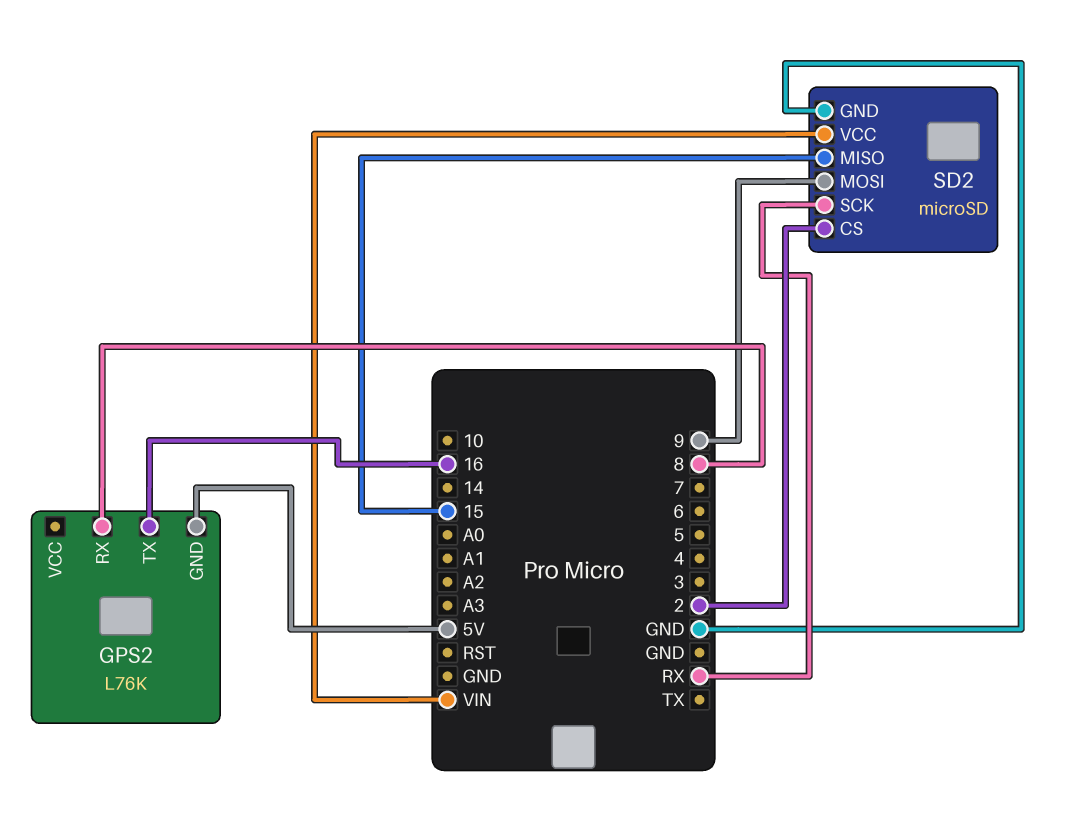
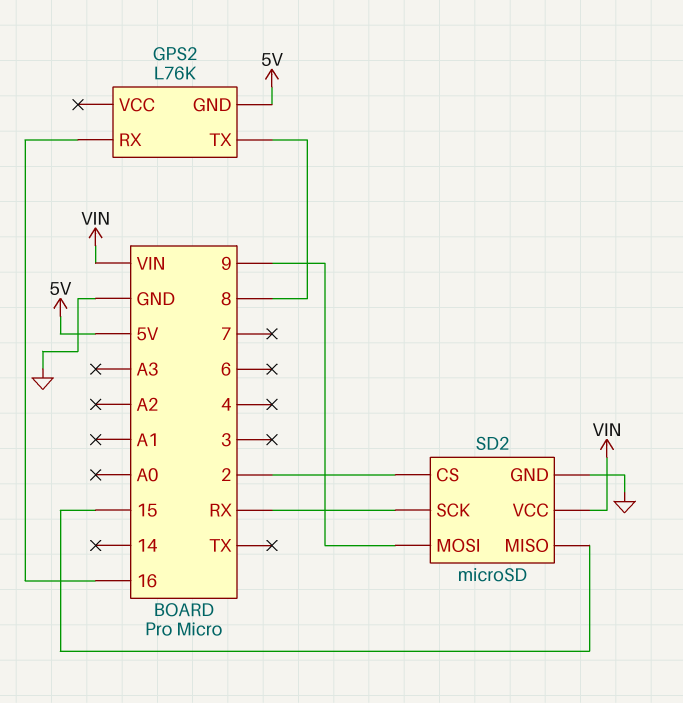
GPS2 pin RX: 8 -> 16
GPS2 pin TX: 16 -> 8

